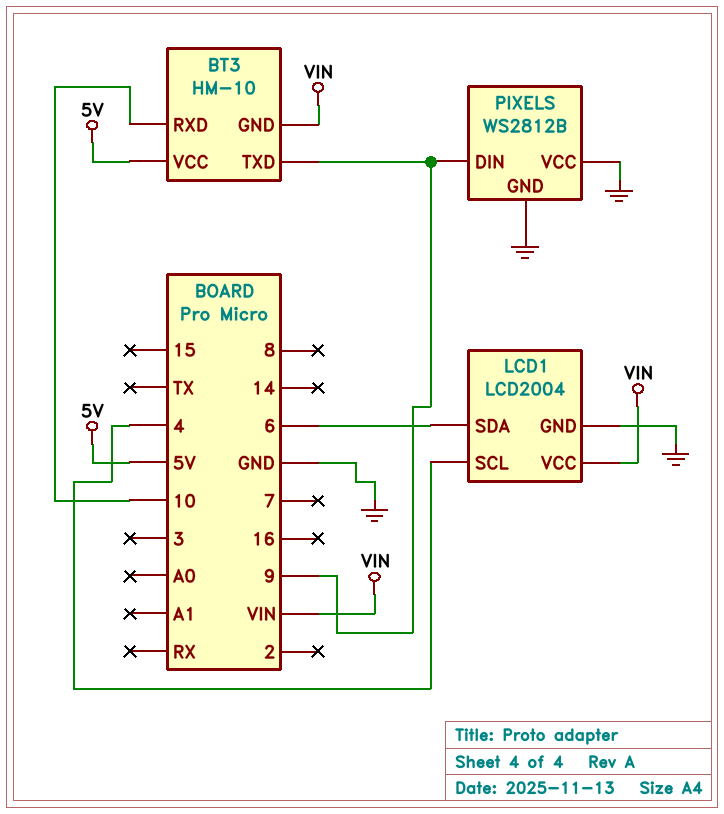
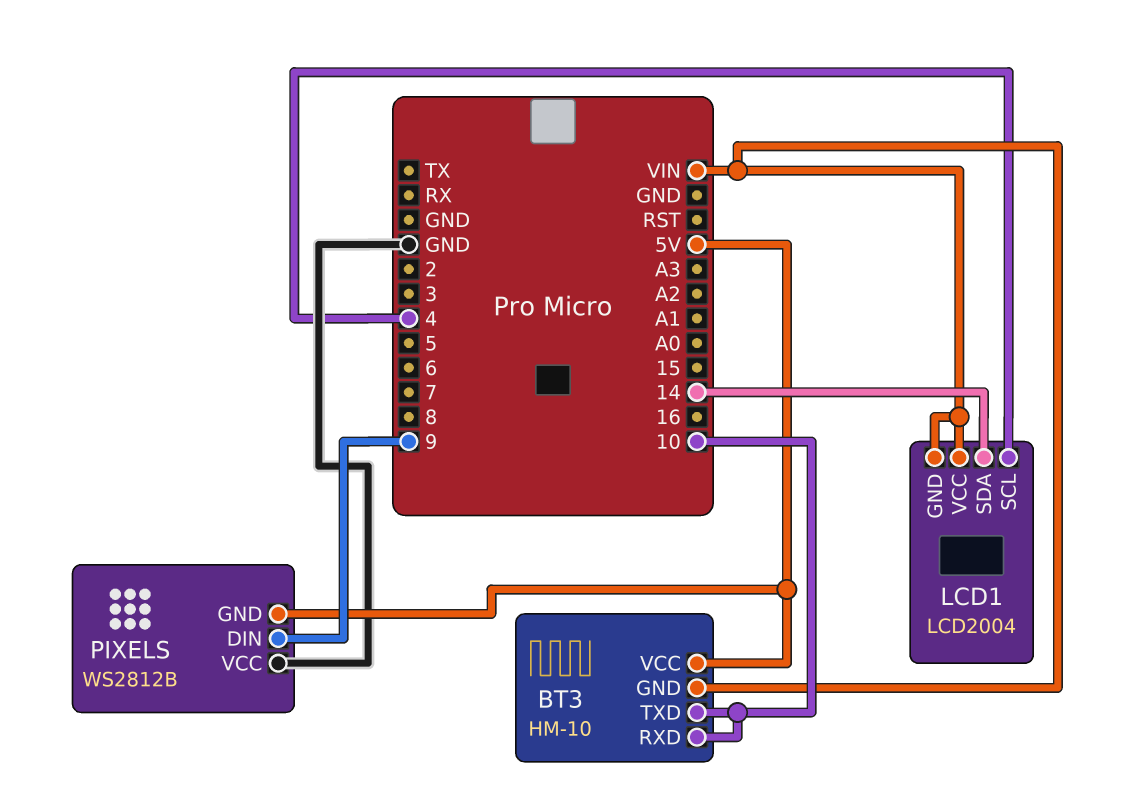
BT3 pin TXD: 9 -> 10
LCD1 pin GND: GND -> VIN
LCD1 pin SDA: 6 -> 14
PIXELS pin GND: GND -> 5V

